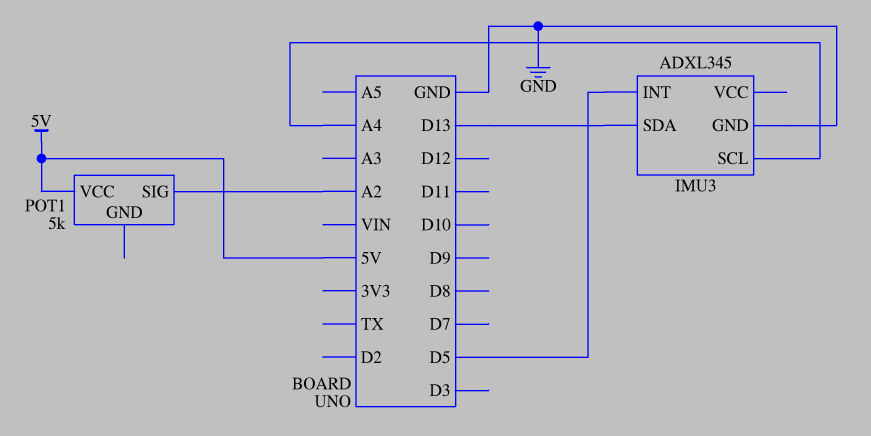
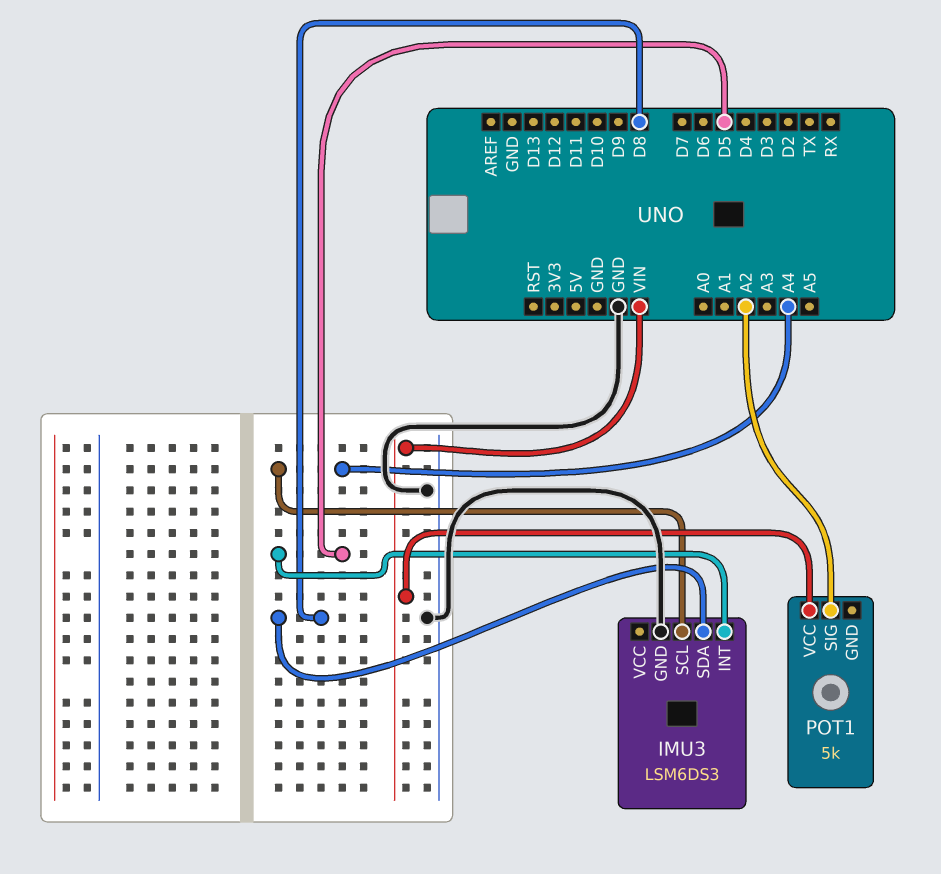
IMU3: ADXL345 -> LSM6DS3
IMU3 pin SDA: D13 -> D8
POT1 pin VCC: 5V -> VIN

